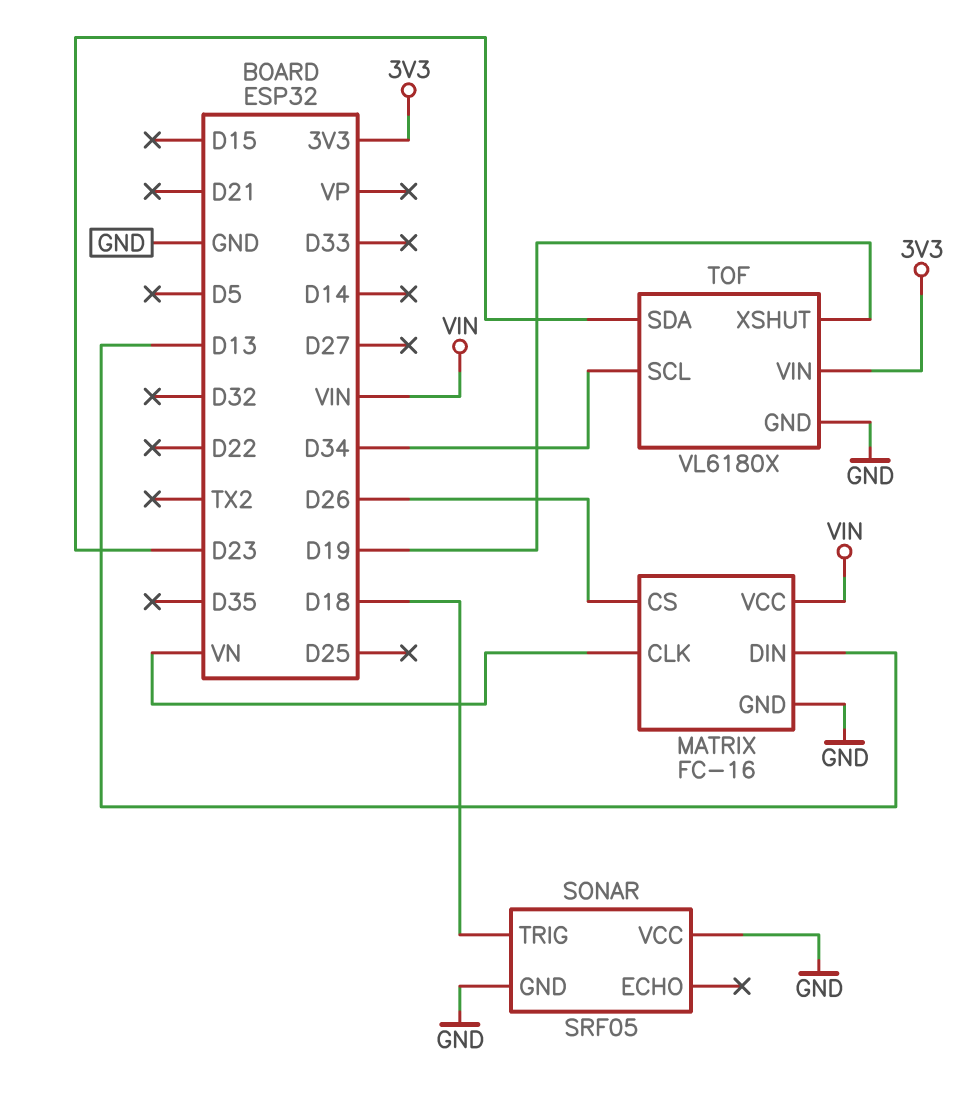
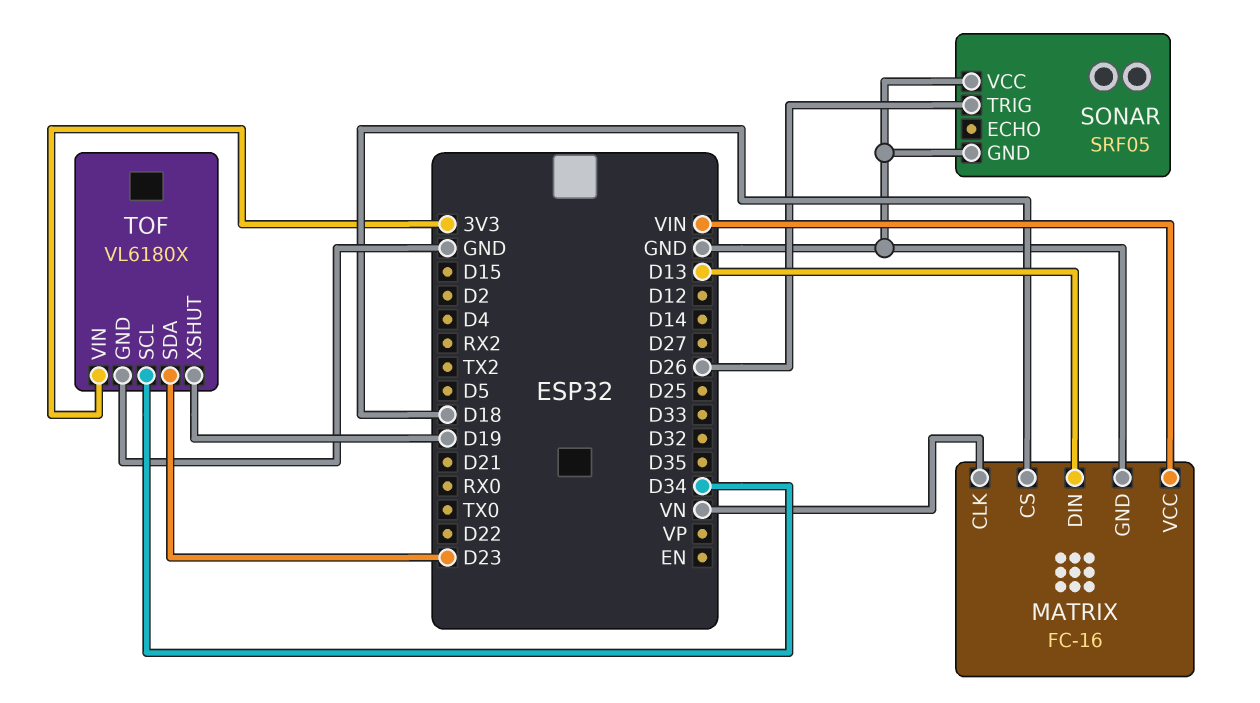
MATRIX pin CS: D26 -> D18
SONAR pin TRIG: D18 -> D26

